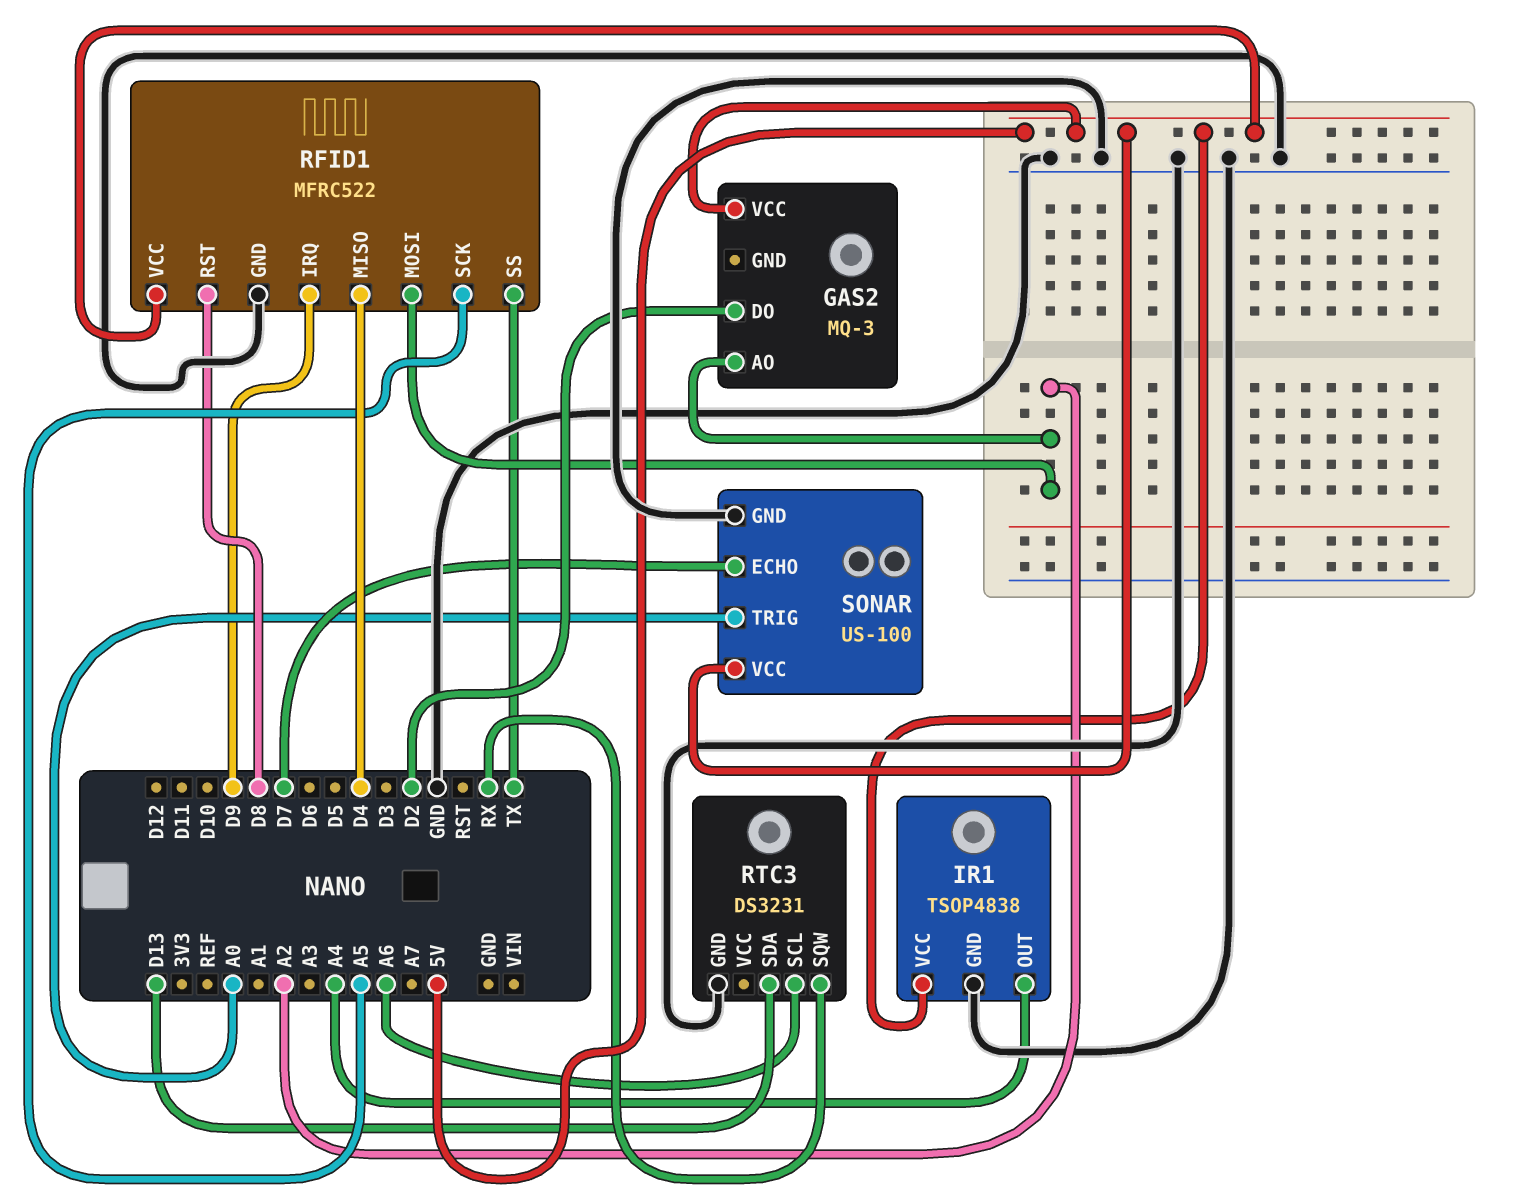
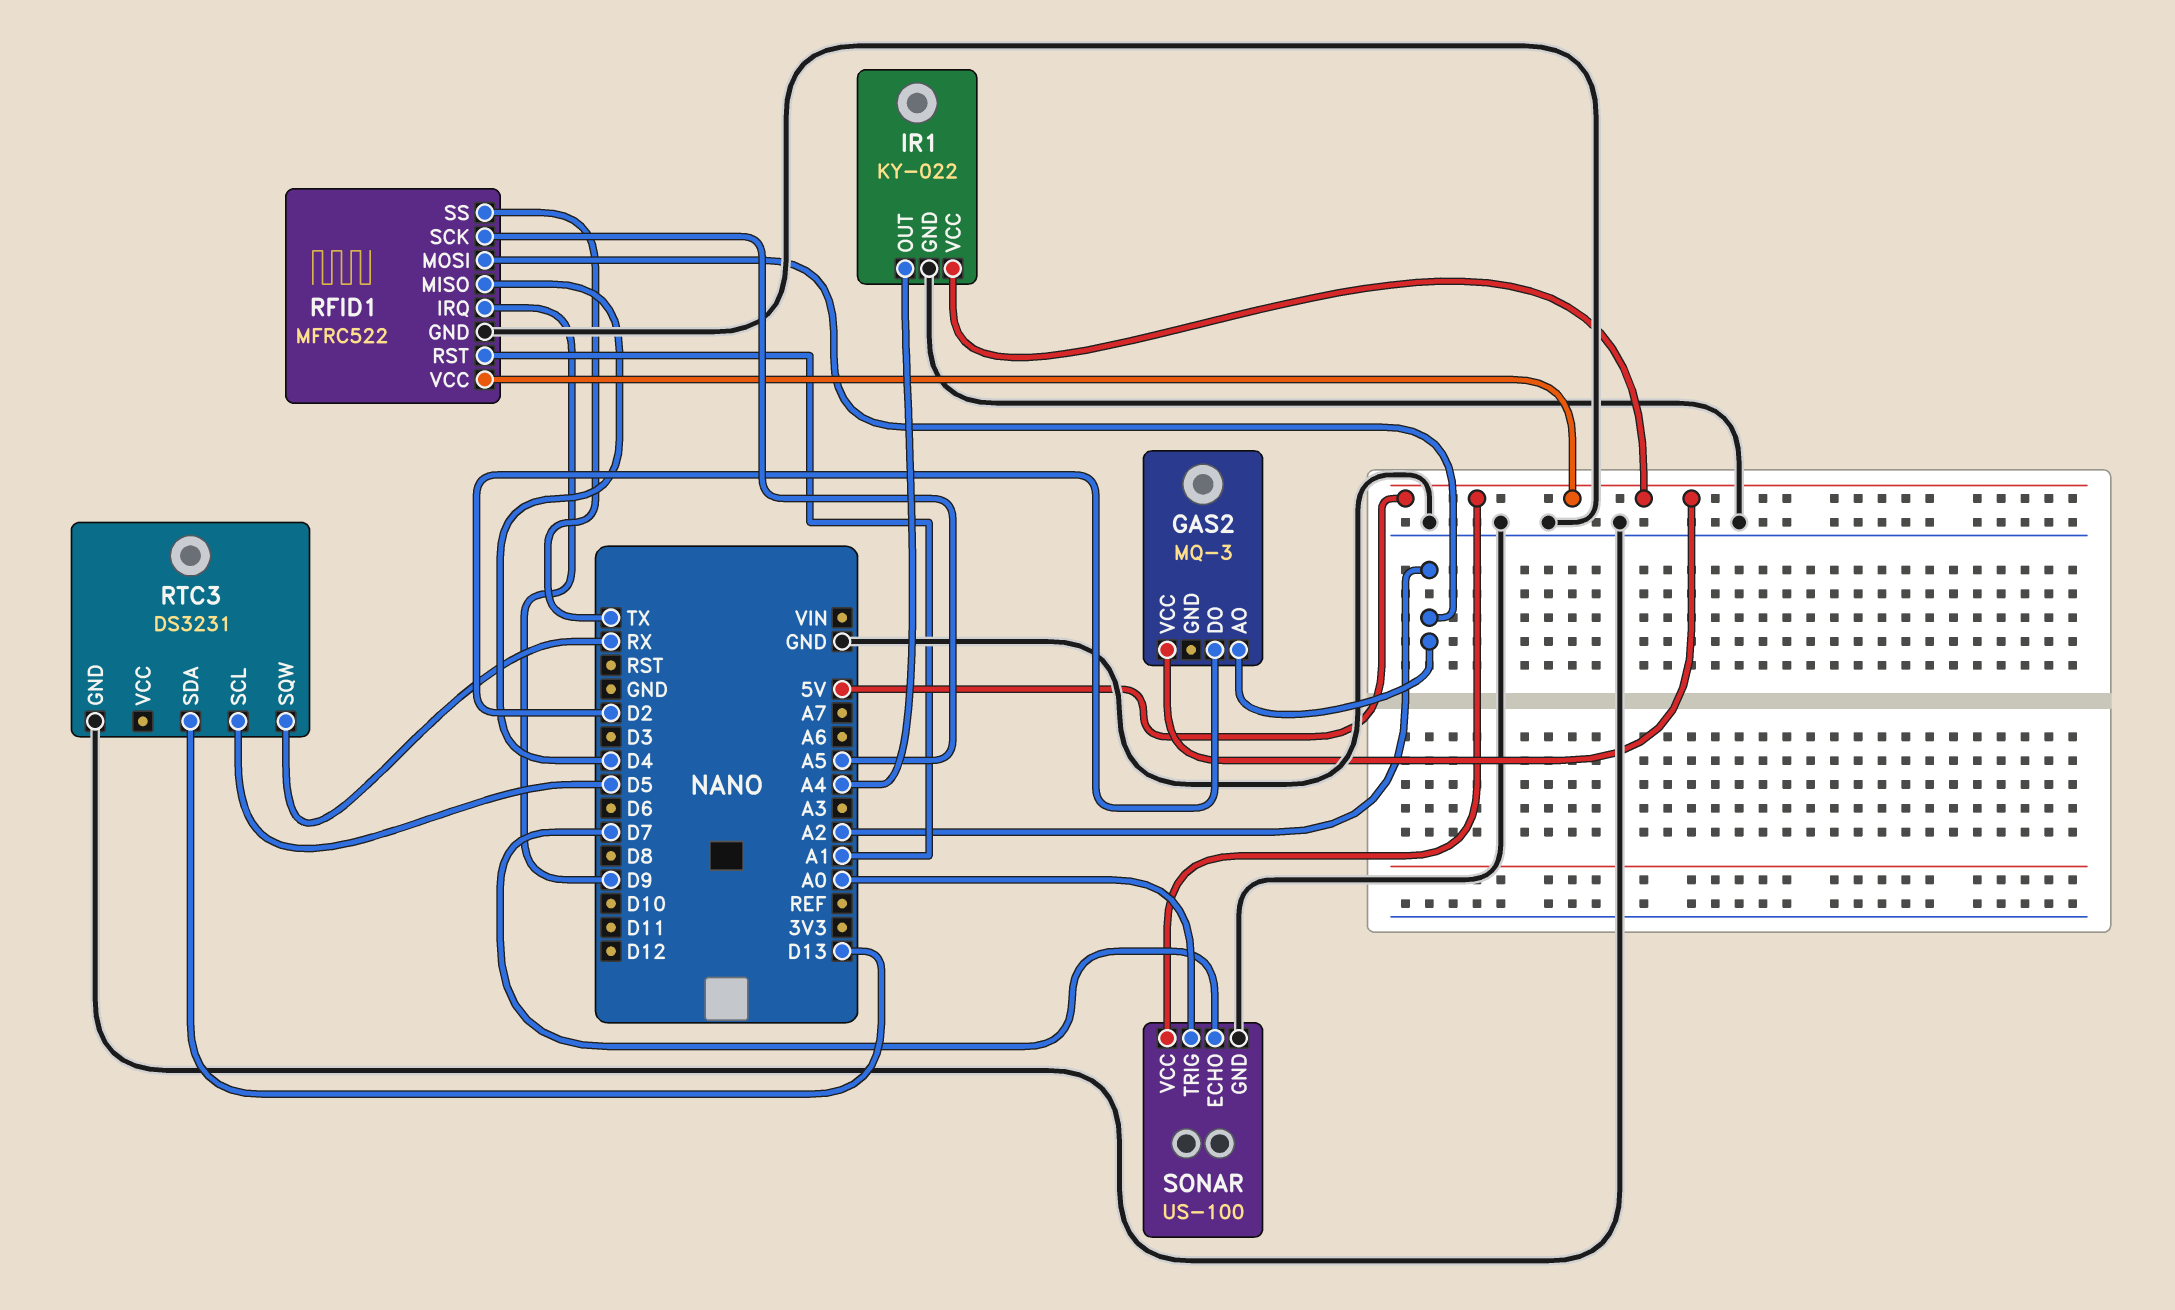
IR1: TSOP4838 -> KY-022
RFID1 pin RST: D8 -> A1
RTC3 pin SCL: A6 -> D5

